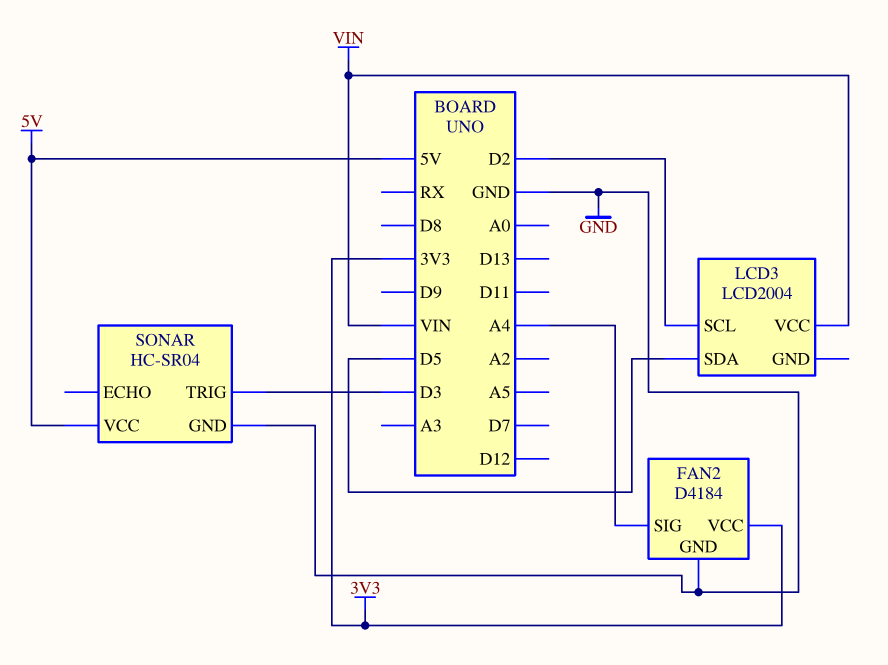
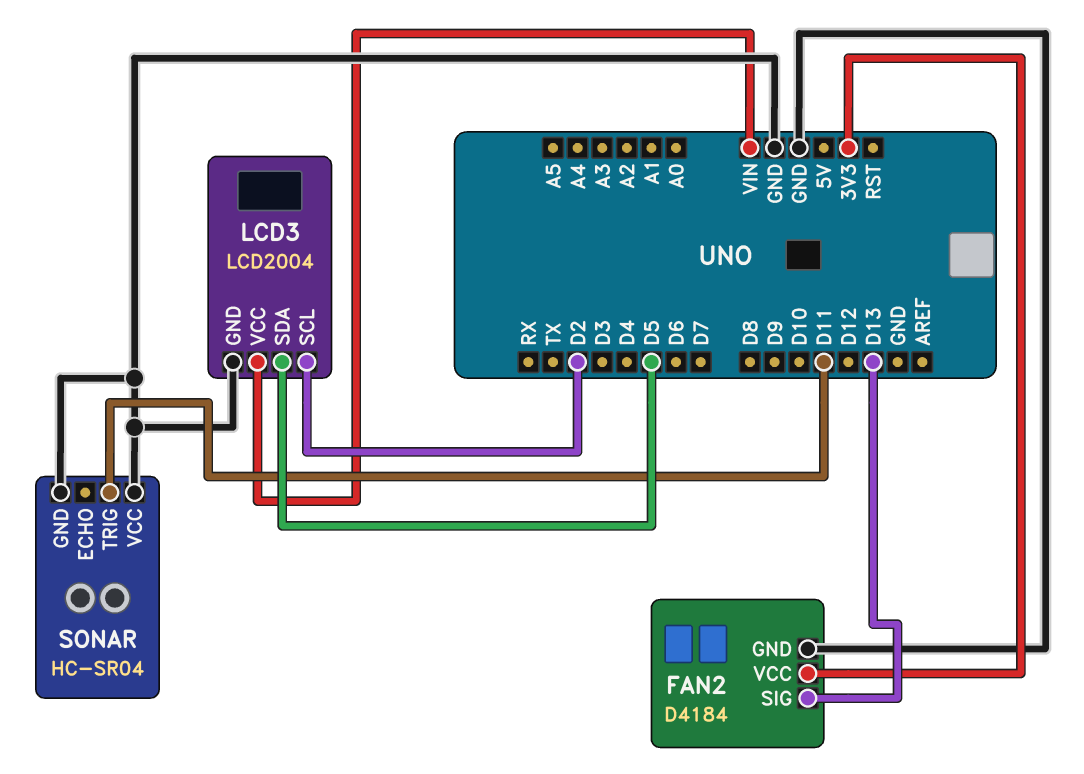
FAN2 pin SIG: A4 -> D13
LCD3 pin GND: none -> GND
SONAR pin TRIG: D3 -> D11
SONAR pin VCC: 5V -> GND

